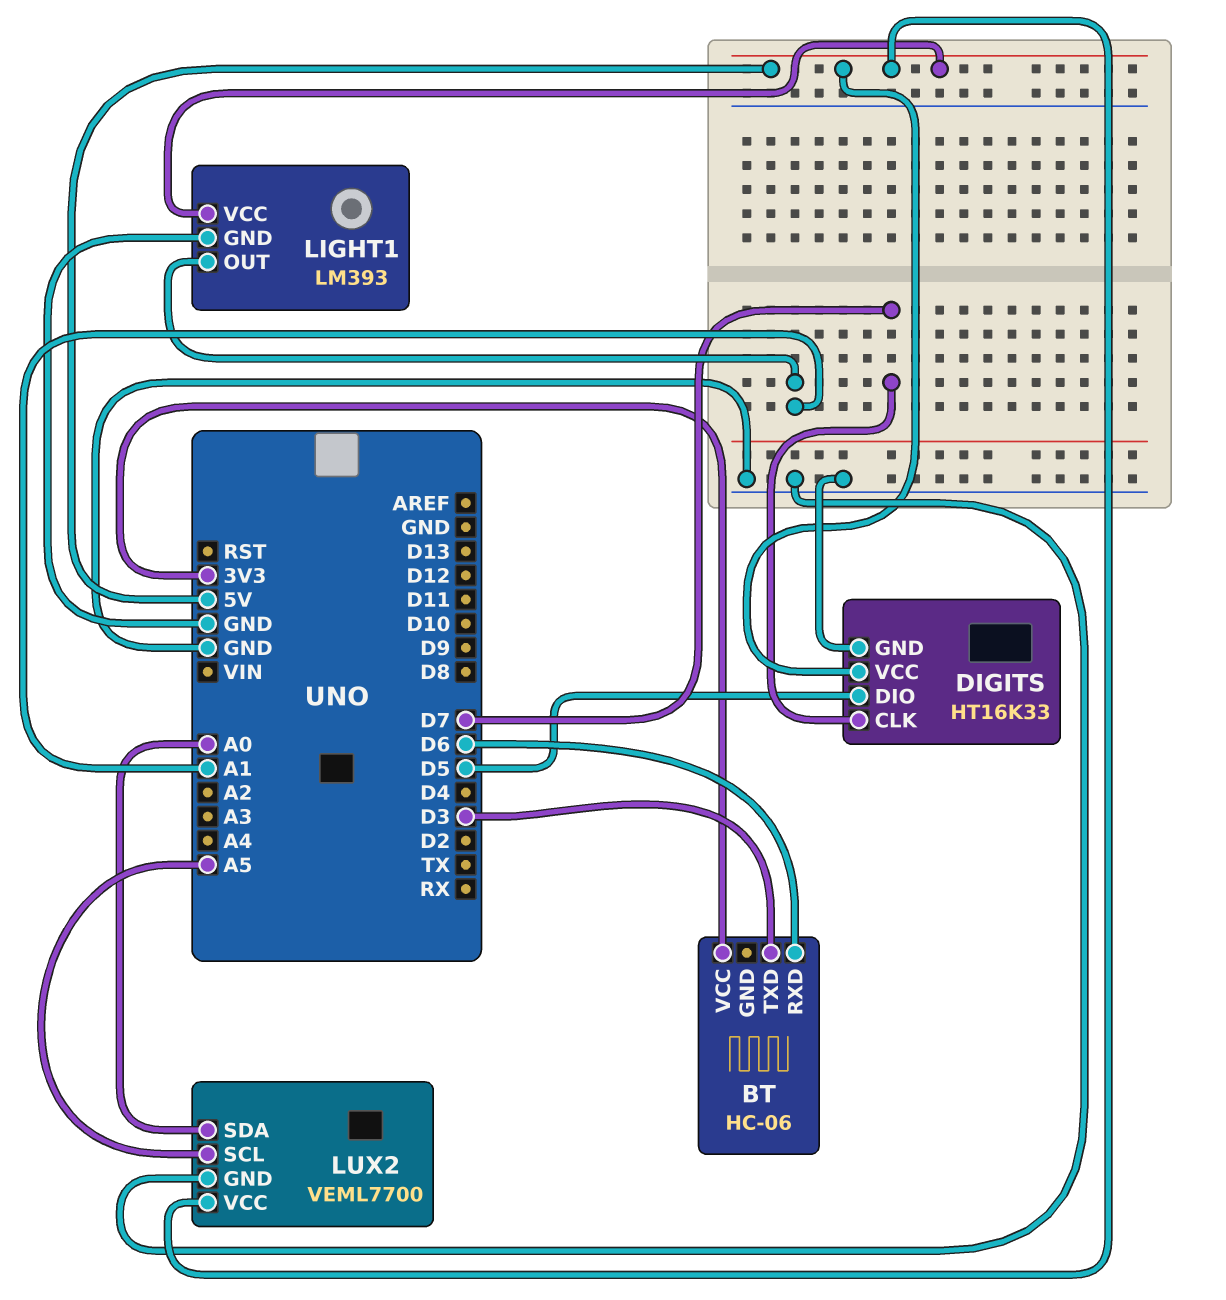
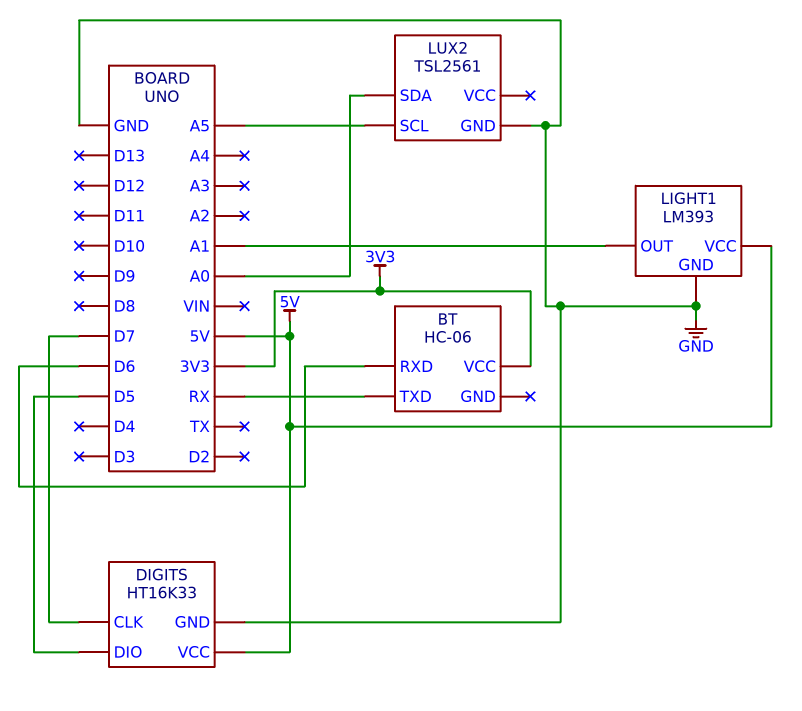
BT pin TXD: D3 -> RX
LUX2: VEML7700 -> TSL2561
LUX2 pin VCC: 5V -> none

